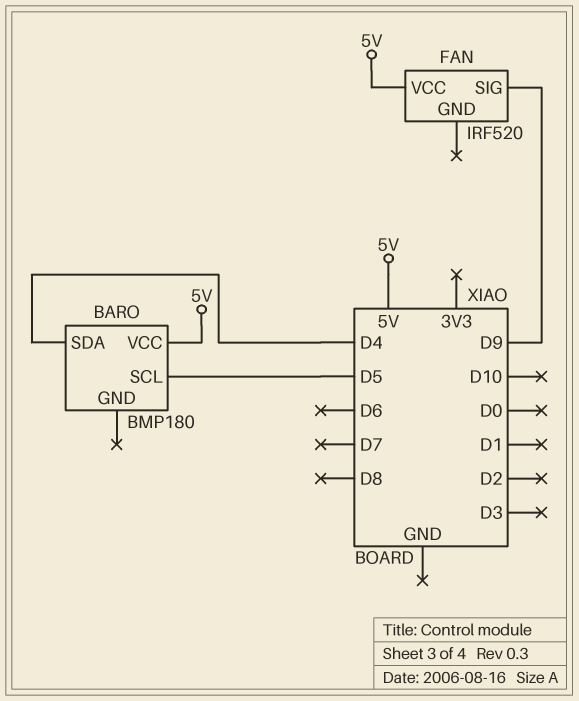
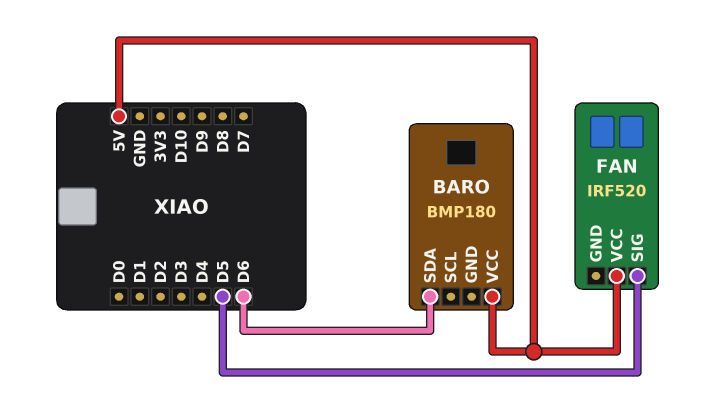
BARO pin SCL: D5 -> none
BARO pin SDA: D4 -> D6
FAN pin SIG: D9 -> D5

